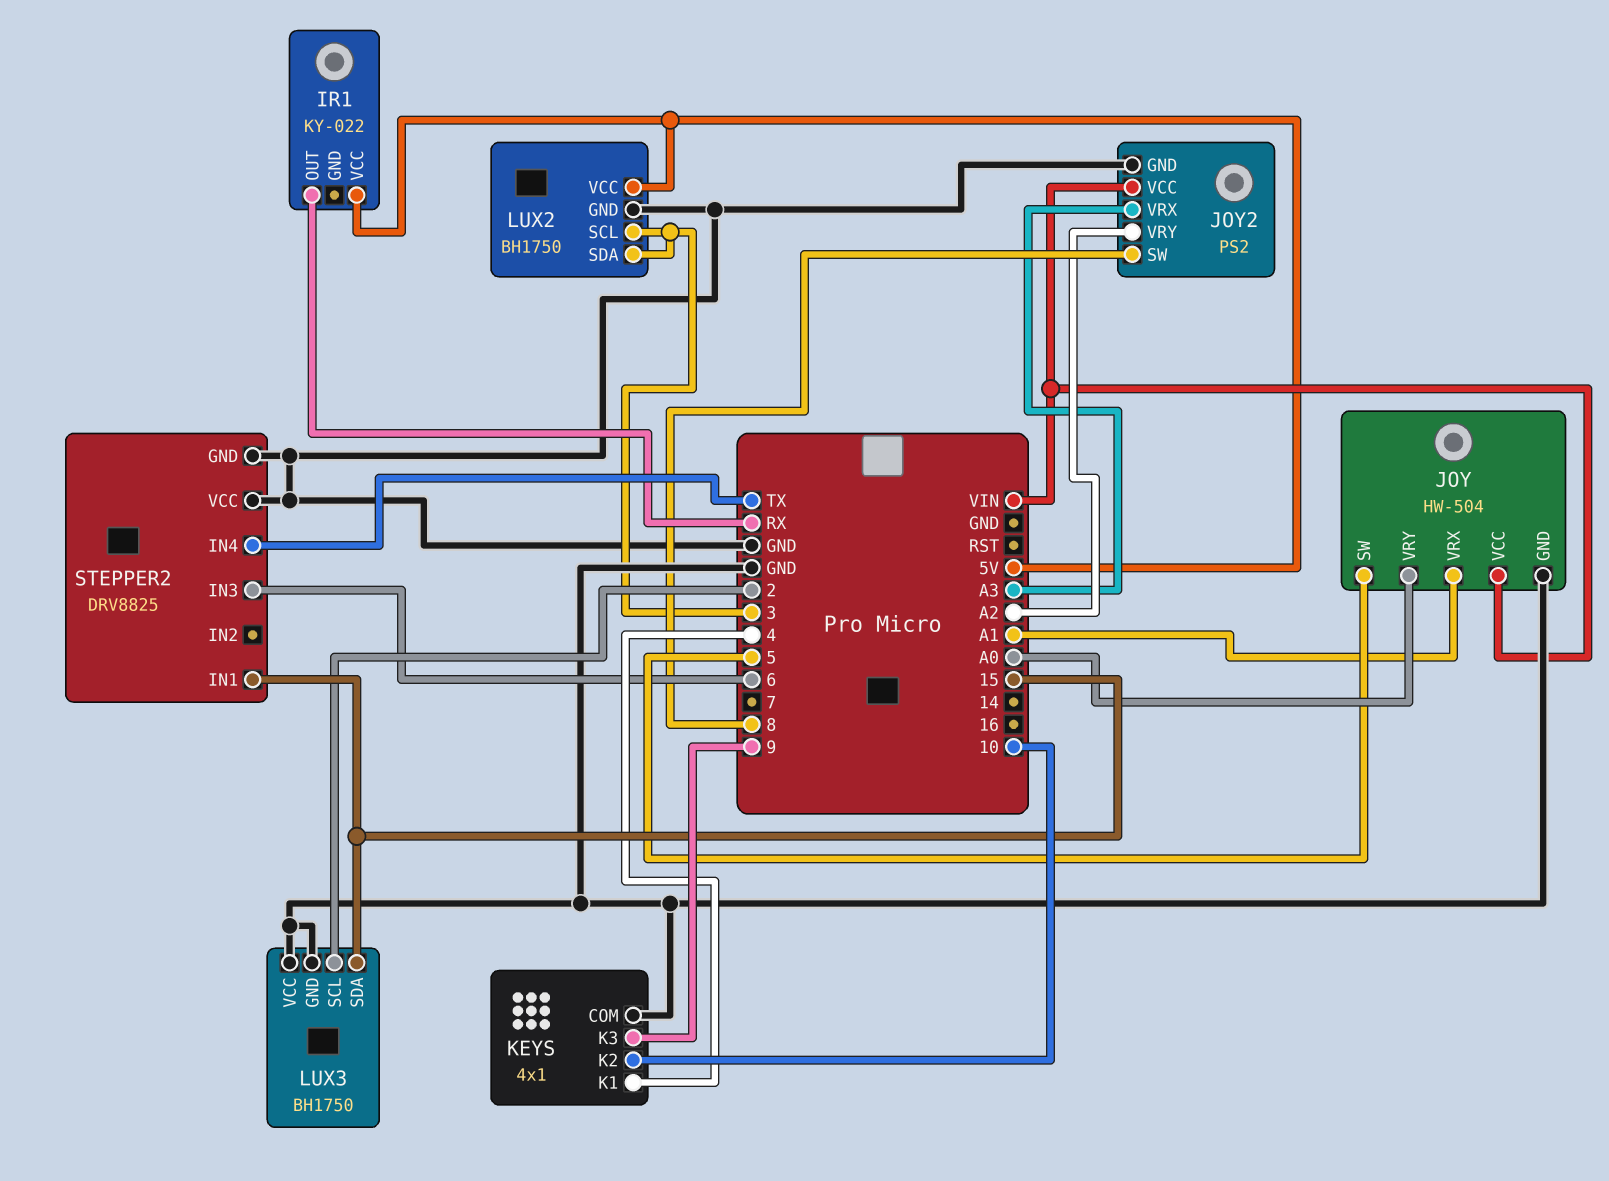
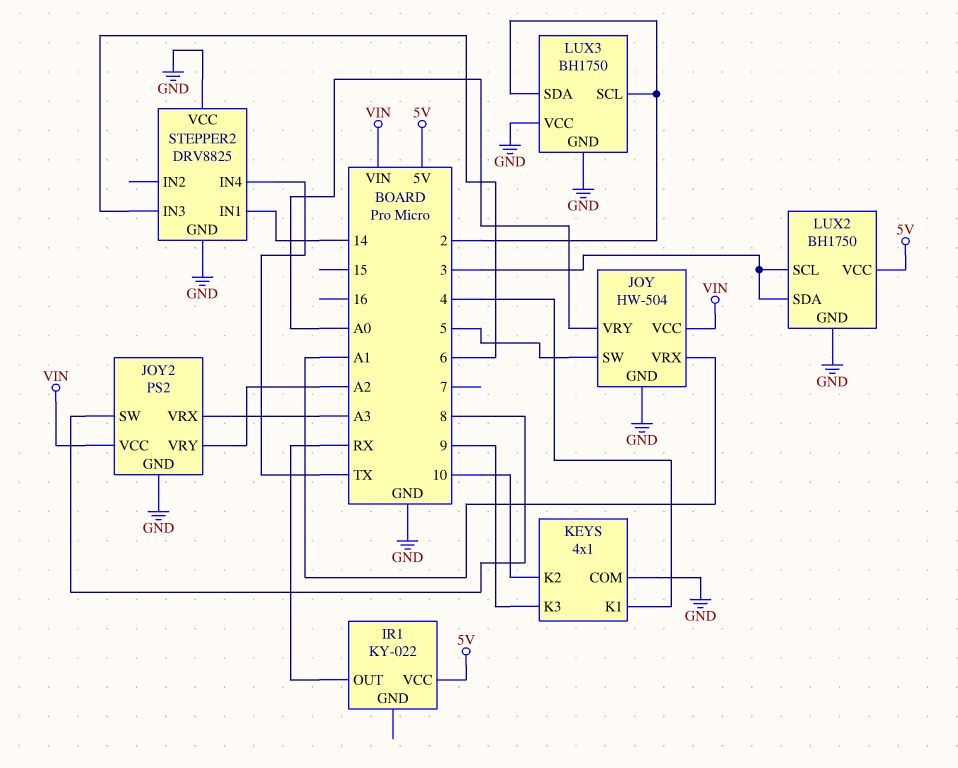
LUX3 pin SDA: 15 -> 2
STEPPER2 pin IN1: 15 -> 14

